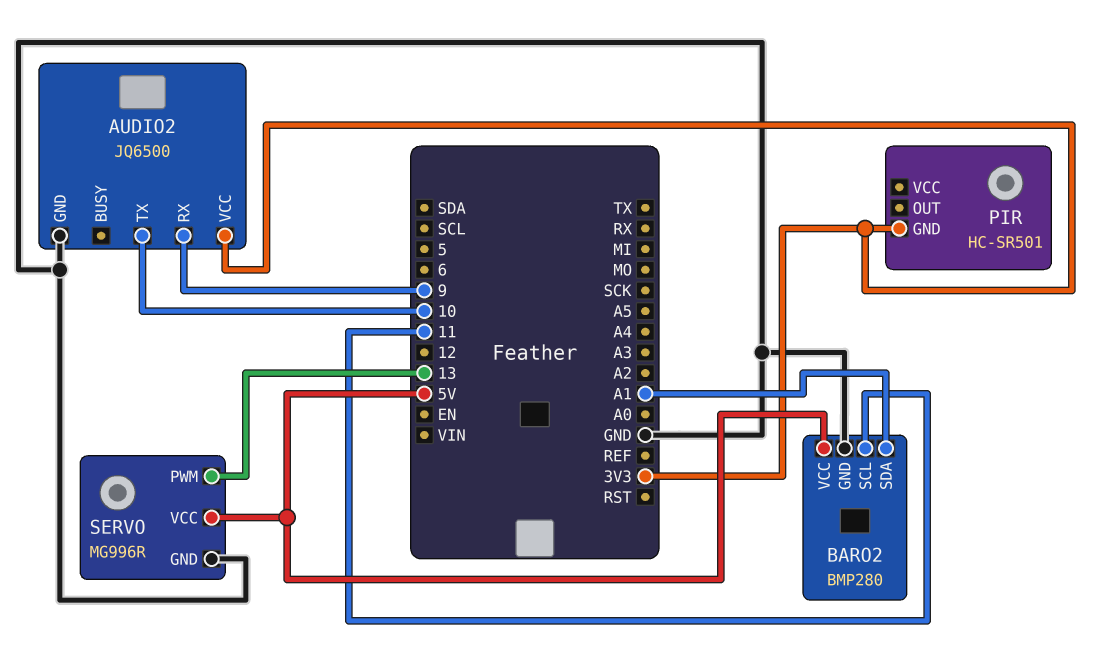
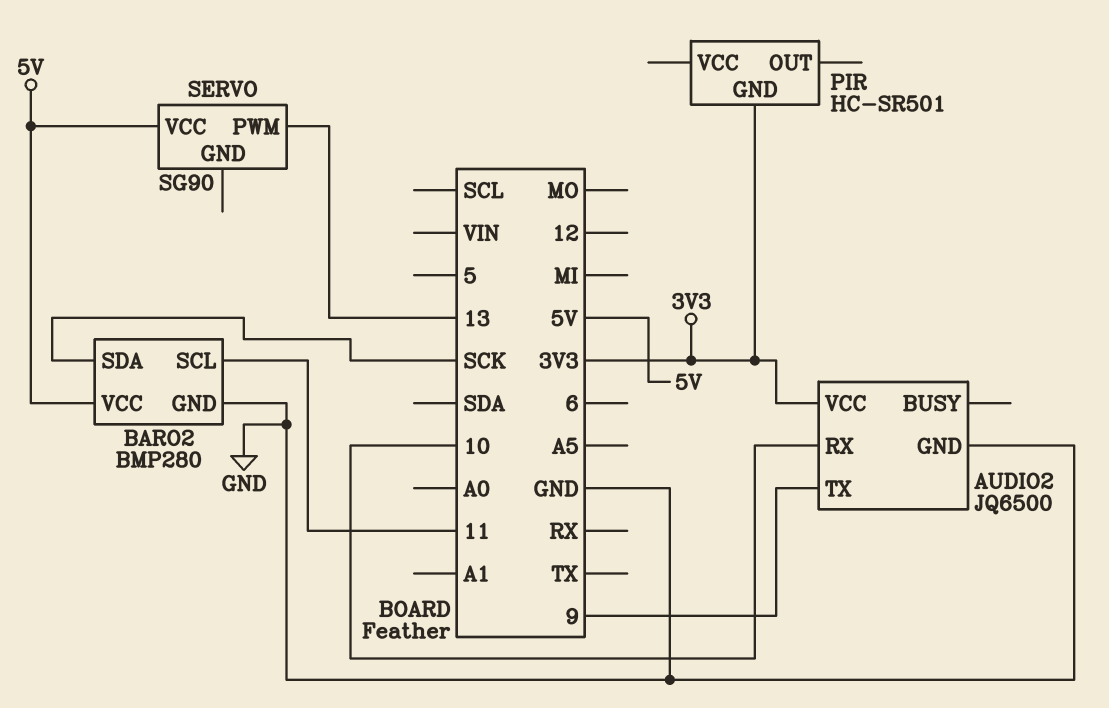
AUDIO2 pin RX: 9 -> 10
AUDIO2 pin TX: 10 -> 9
BARO2 pin SDA: A1 -> SCK
SERVO: MG996R -> SG90
SERVO pin GND: GND -> none

